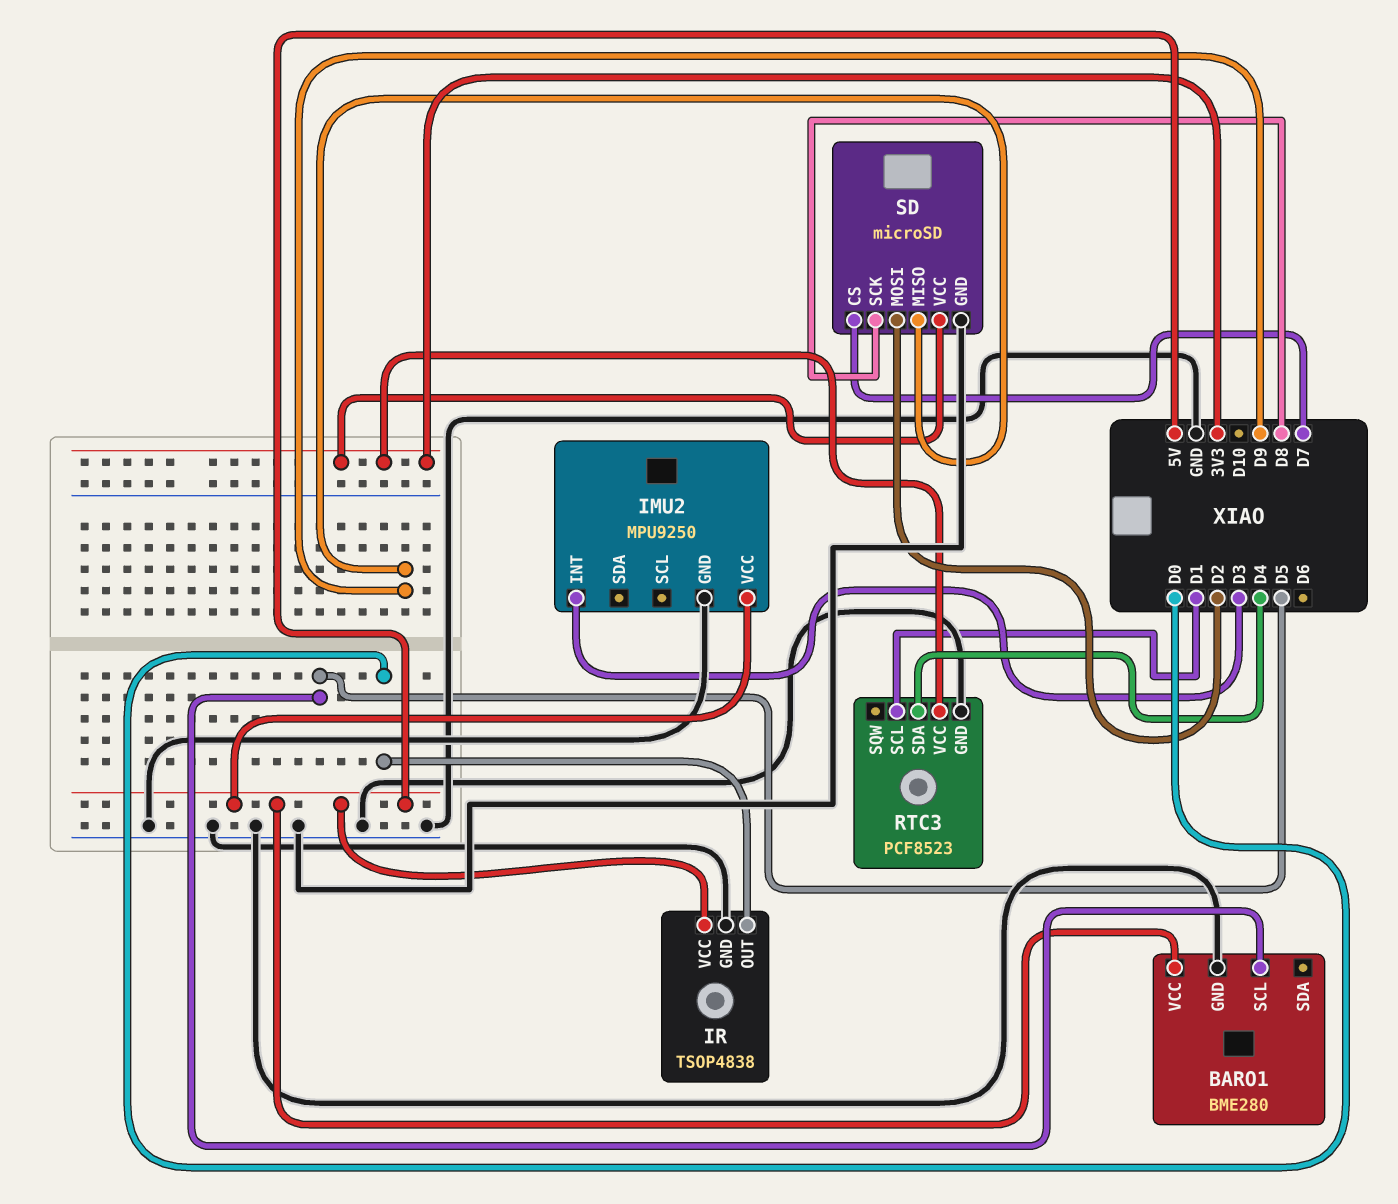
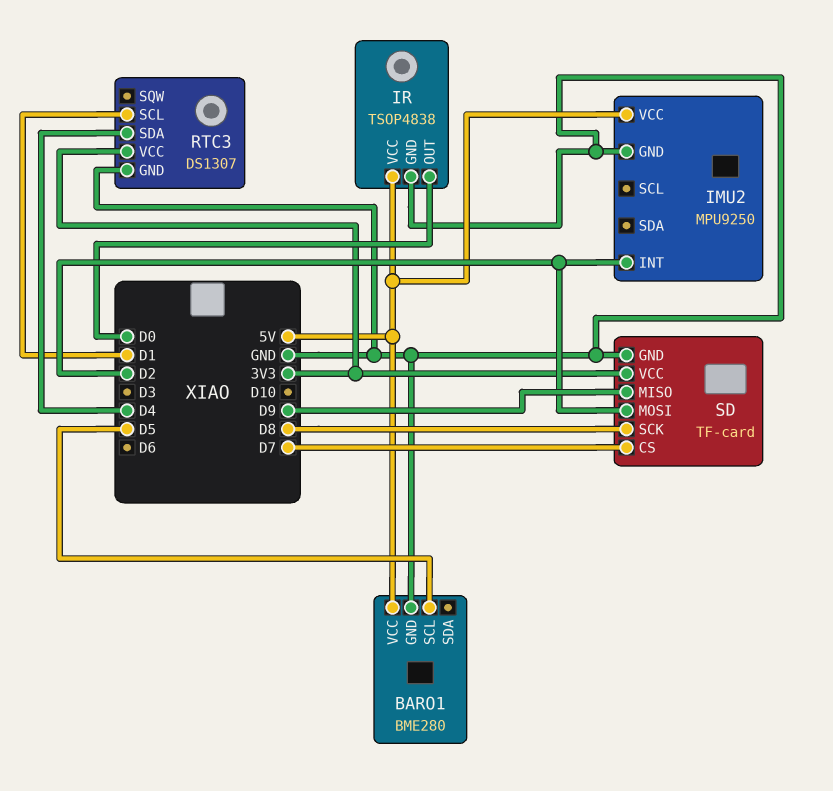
IMU2 pin INT: D3 -> D2
RTC3: PCF8523 -> DS1307
SD: microSD -> TF-card

